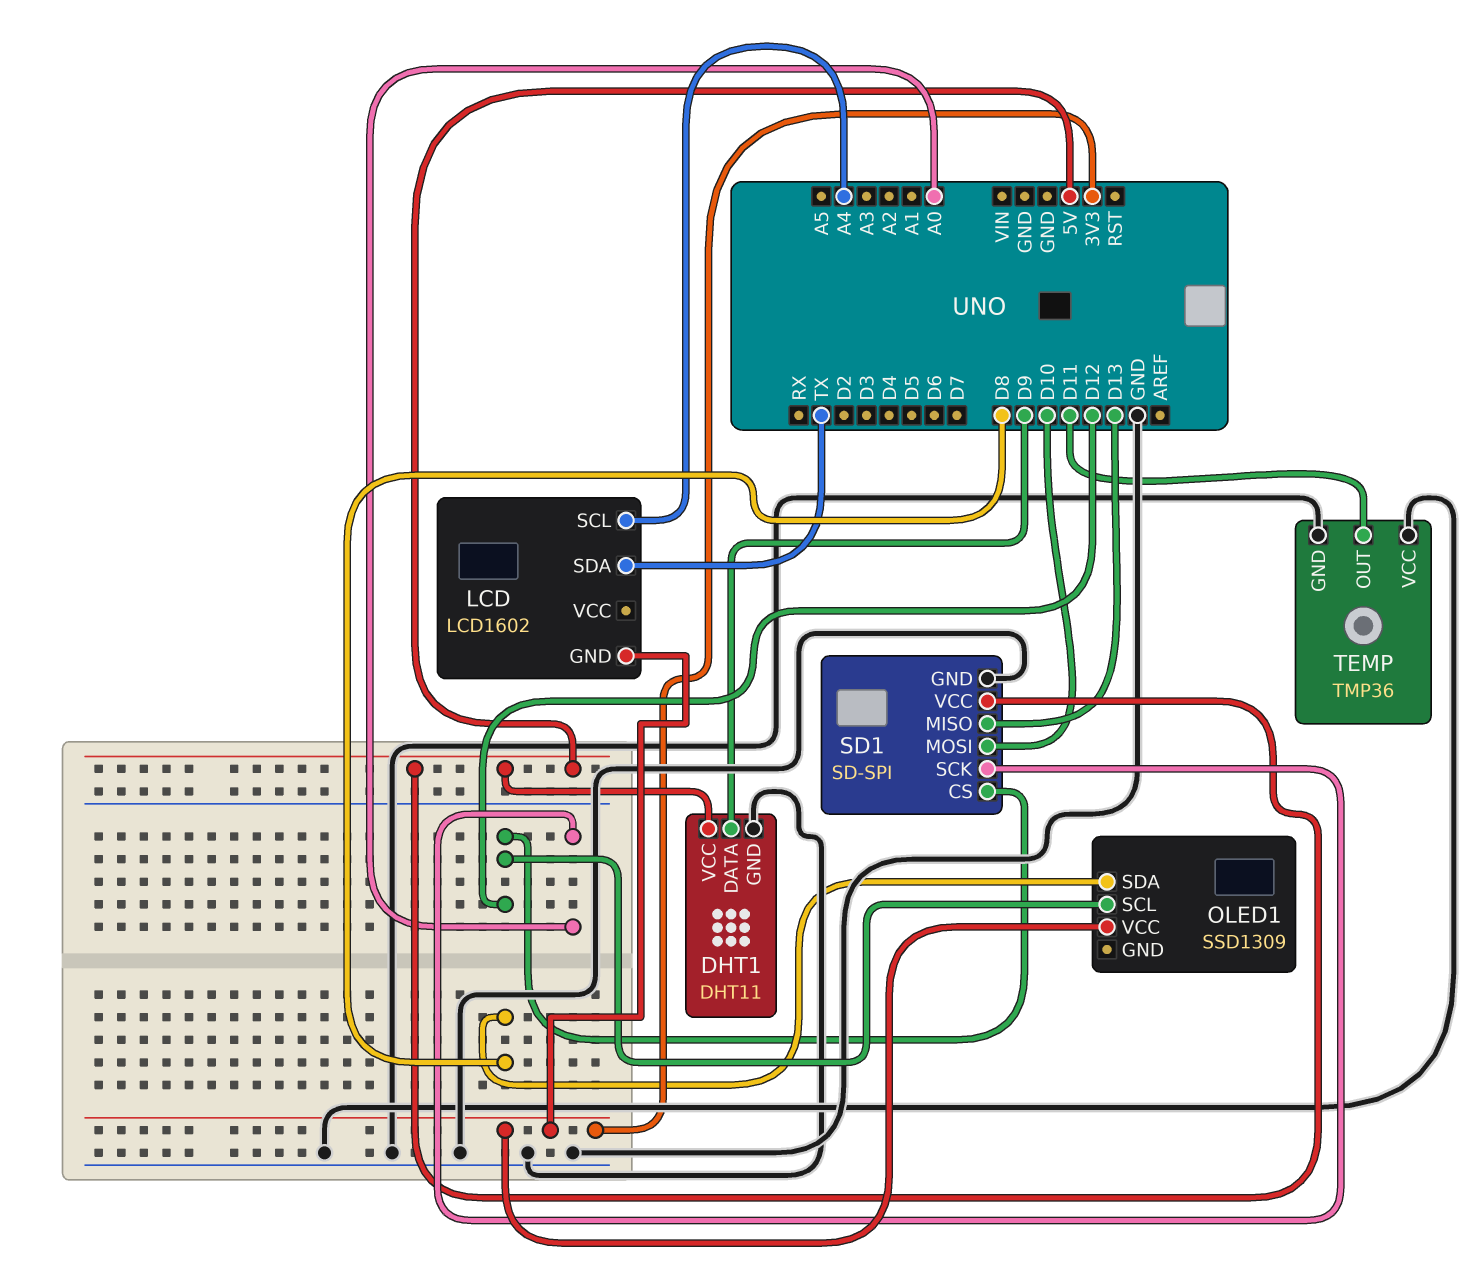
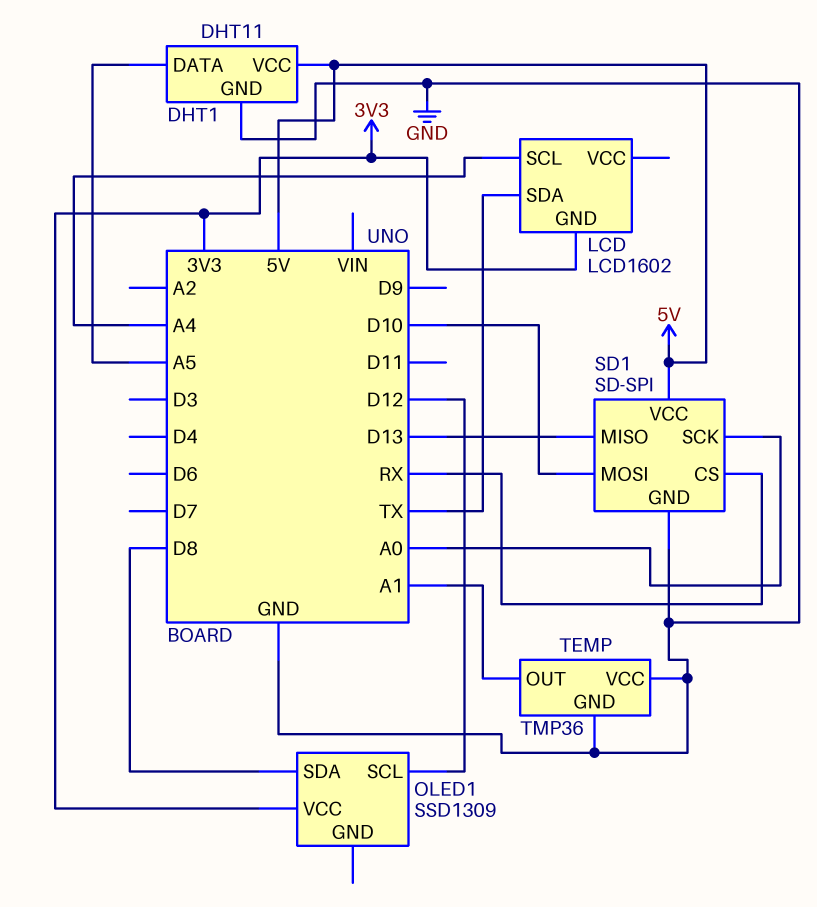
DHT1 pin DATA: D9 -> A5
SD1 pin CS: D12 -> RX
TEMP pin OUT: D11 -> A1

